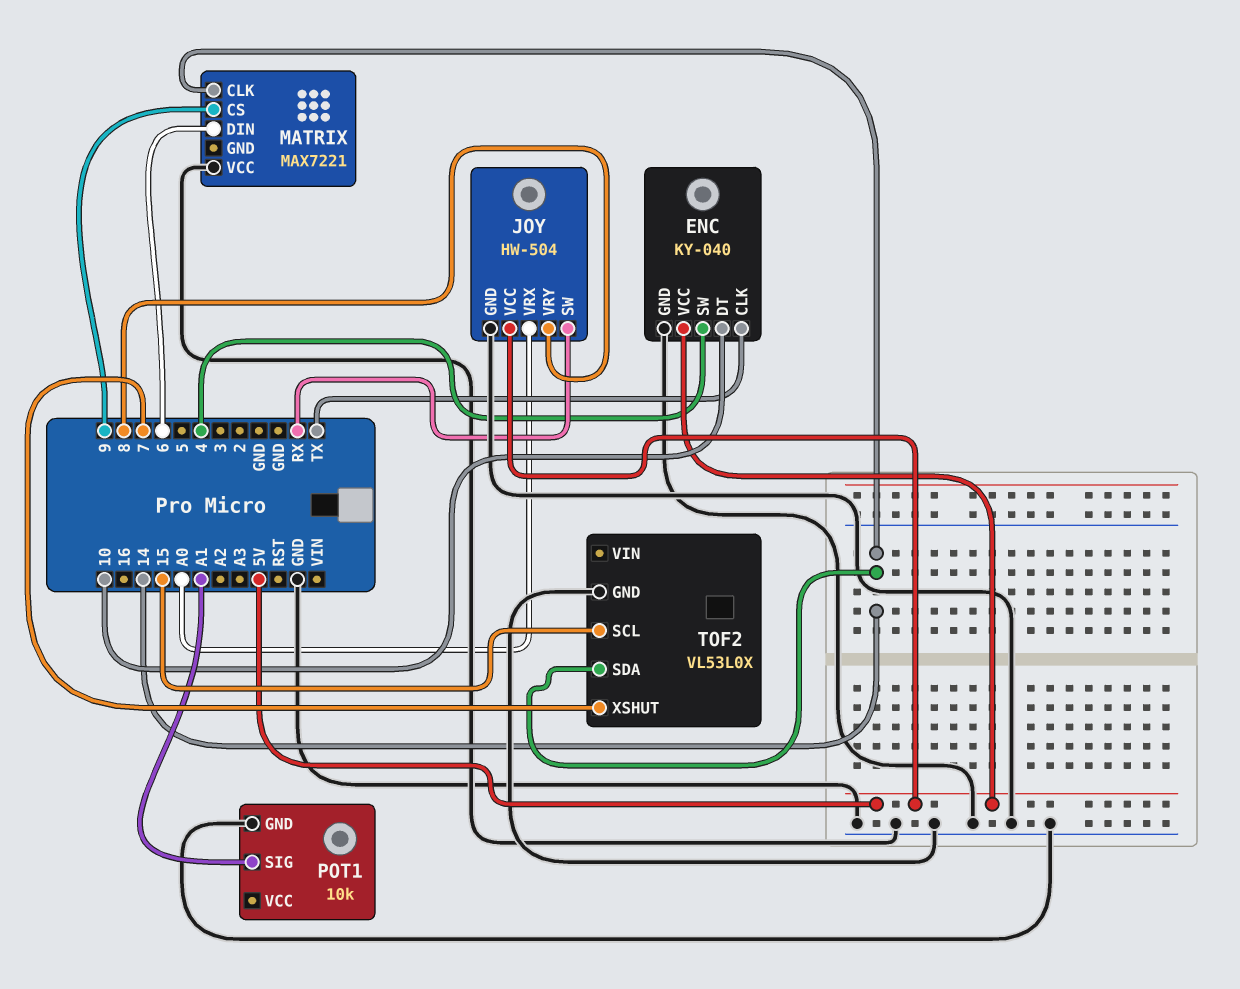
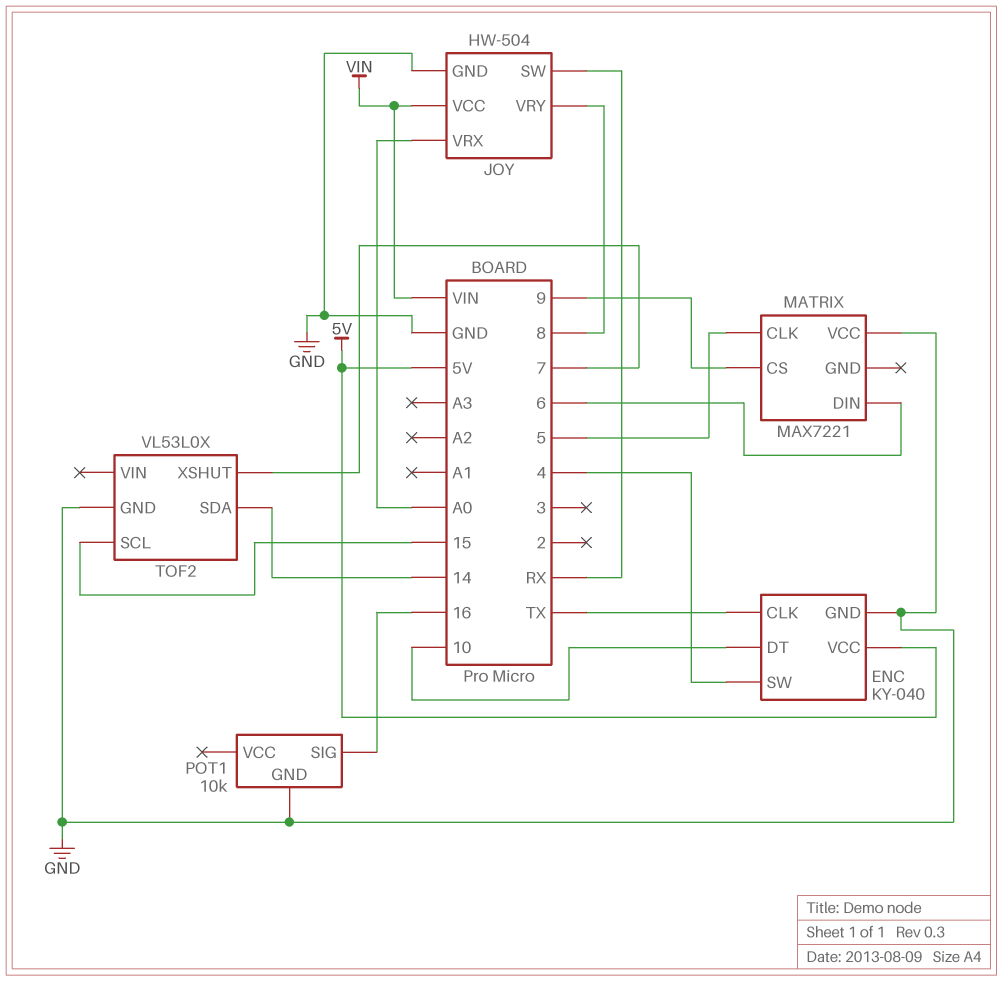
JOY pin VCC: 5V -> VIN
MATRIX pin CLK: 14 -> 5
POT1 pin SIG: A1 -> 16

